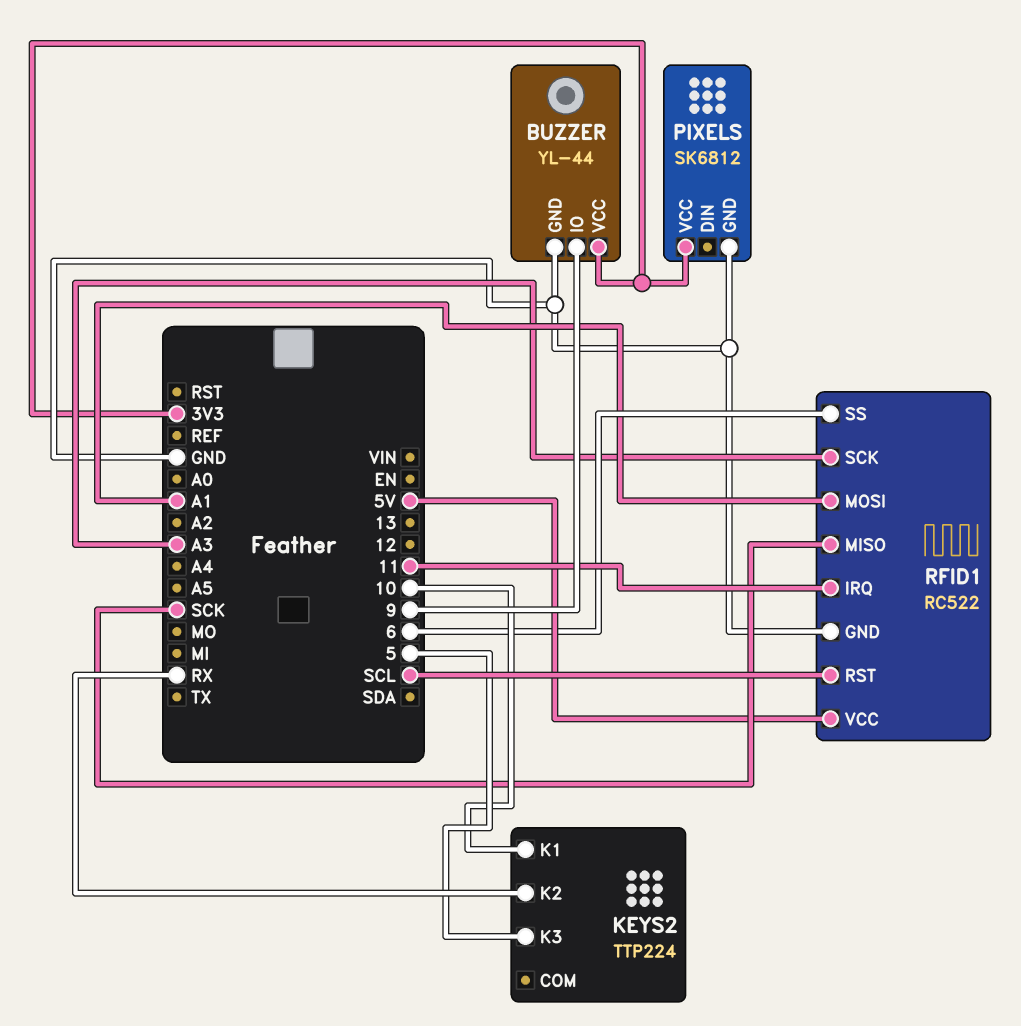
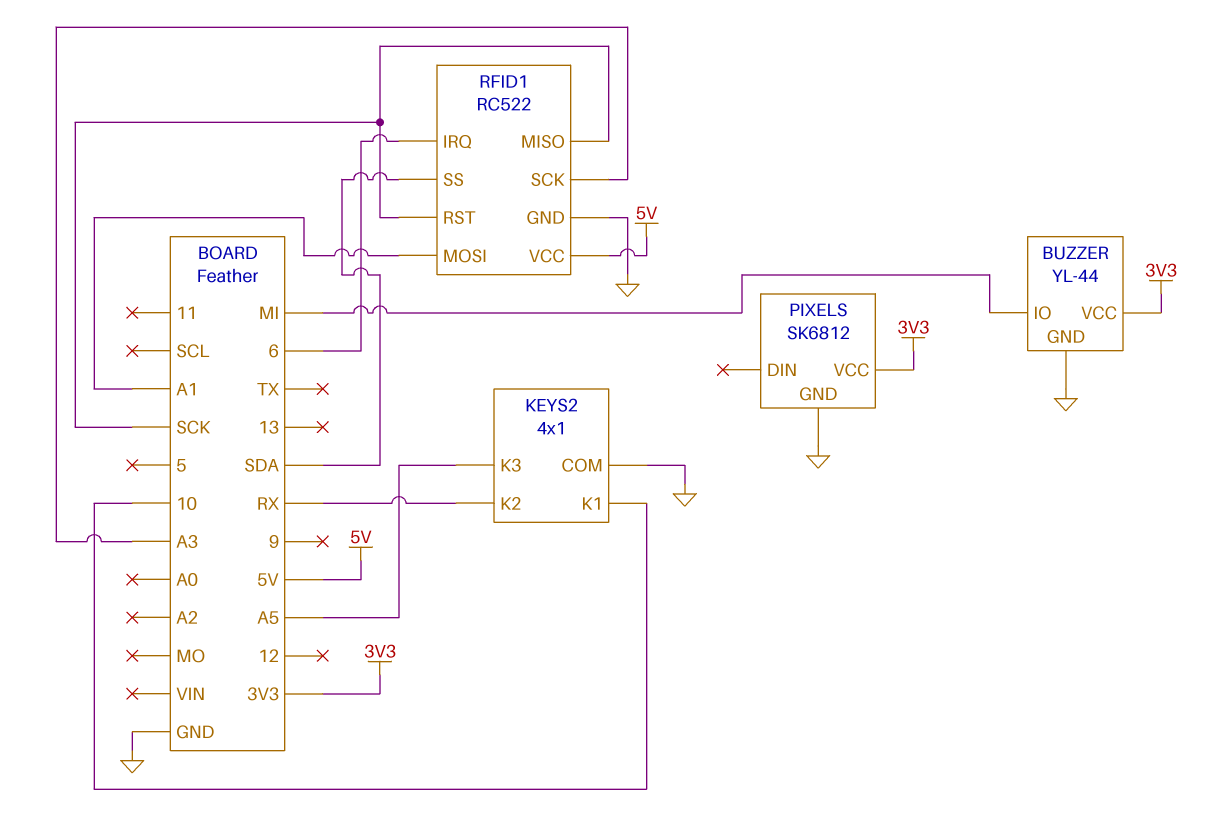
BUZZER pin IO: 9 -> MI
KEYS2: TTP224 -> 4x1
KEYS2 pin COM: none -> GND
KEYS2 pin K3: 5 -> A5
RFID1 pin IRQ: 11 -> 6
RFID1 pin RST: SCL -> SCK
RFID1 pin SS: 6 -> SDA

